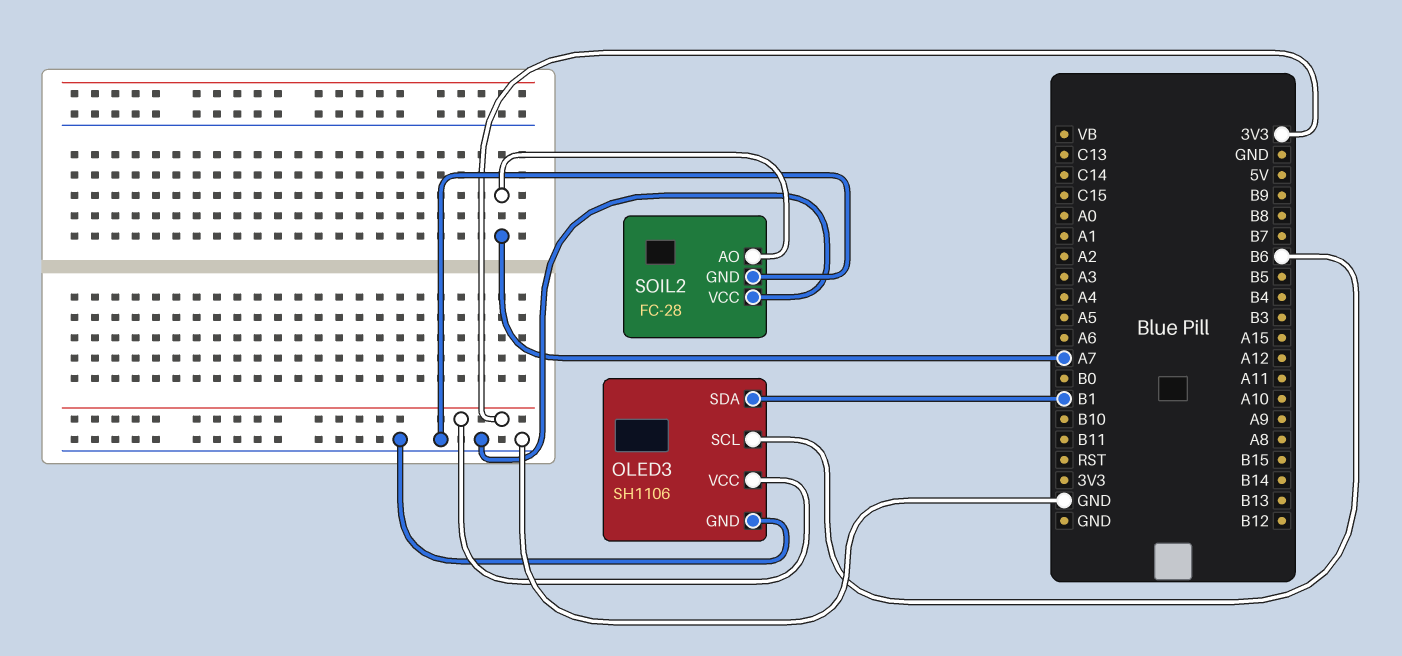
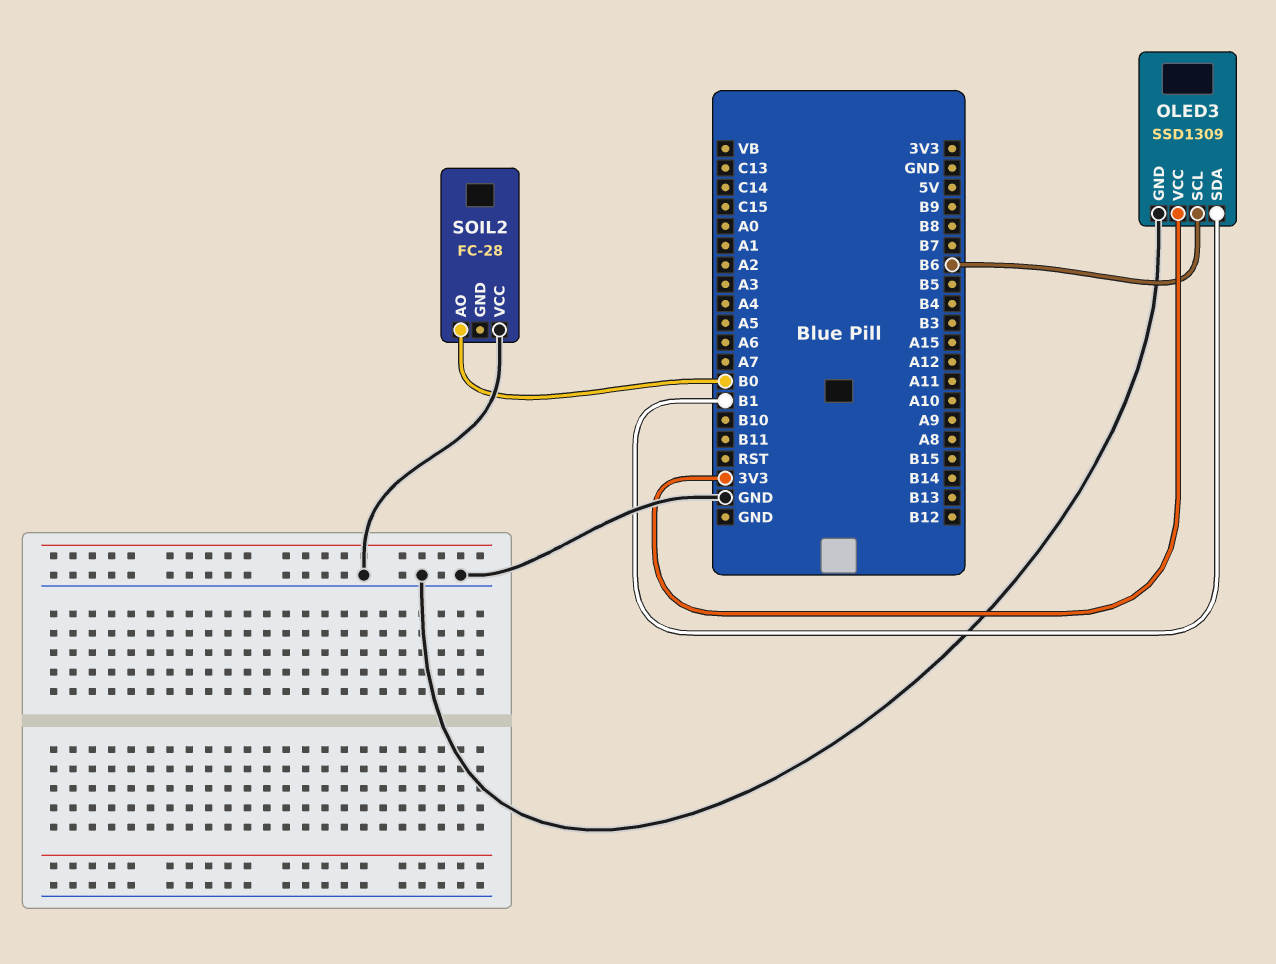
OLED3: SH1106 -> SSD1309
SOIL2 pin AO: A7 -> B0
SOIL2 pin GND: GND -> none

